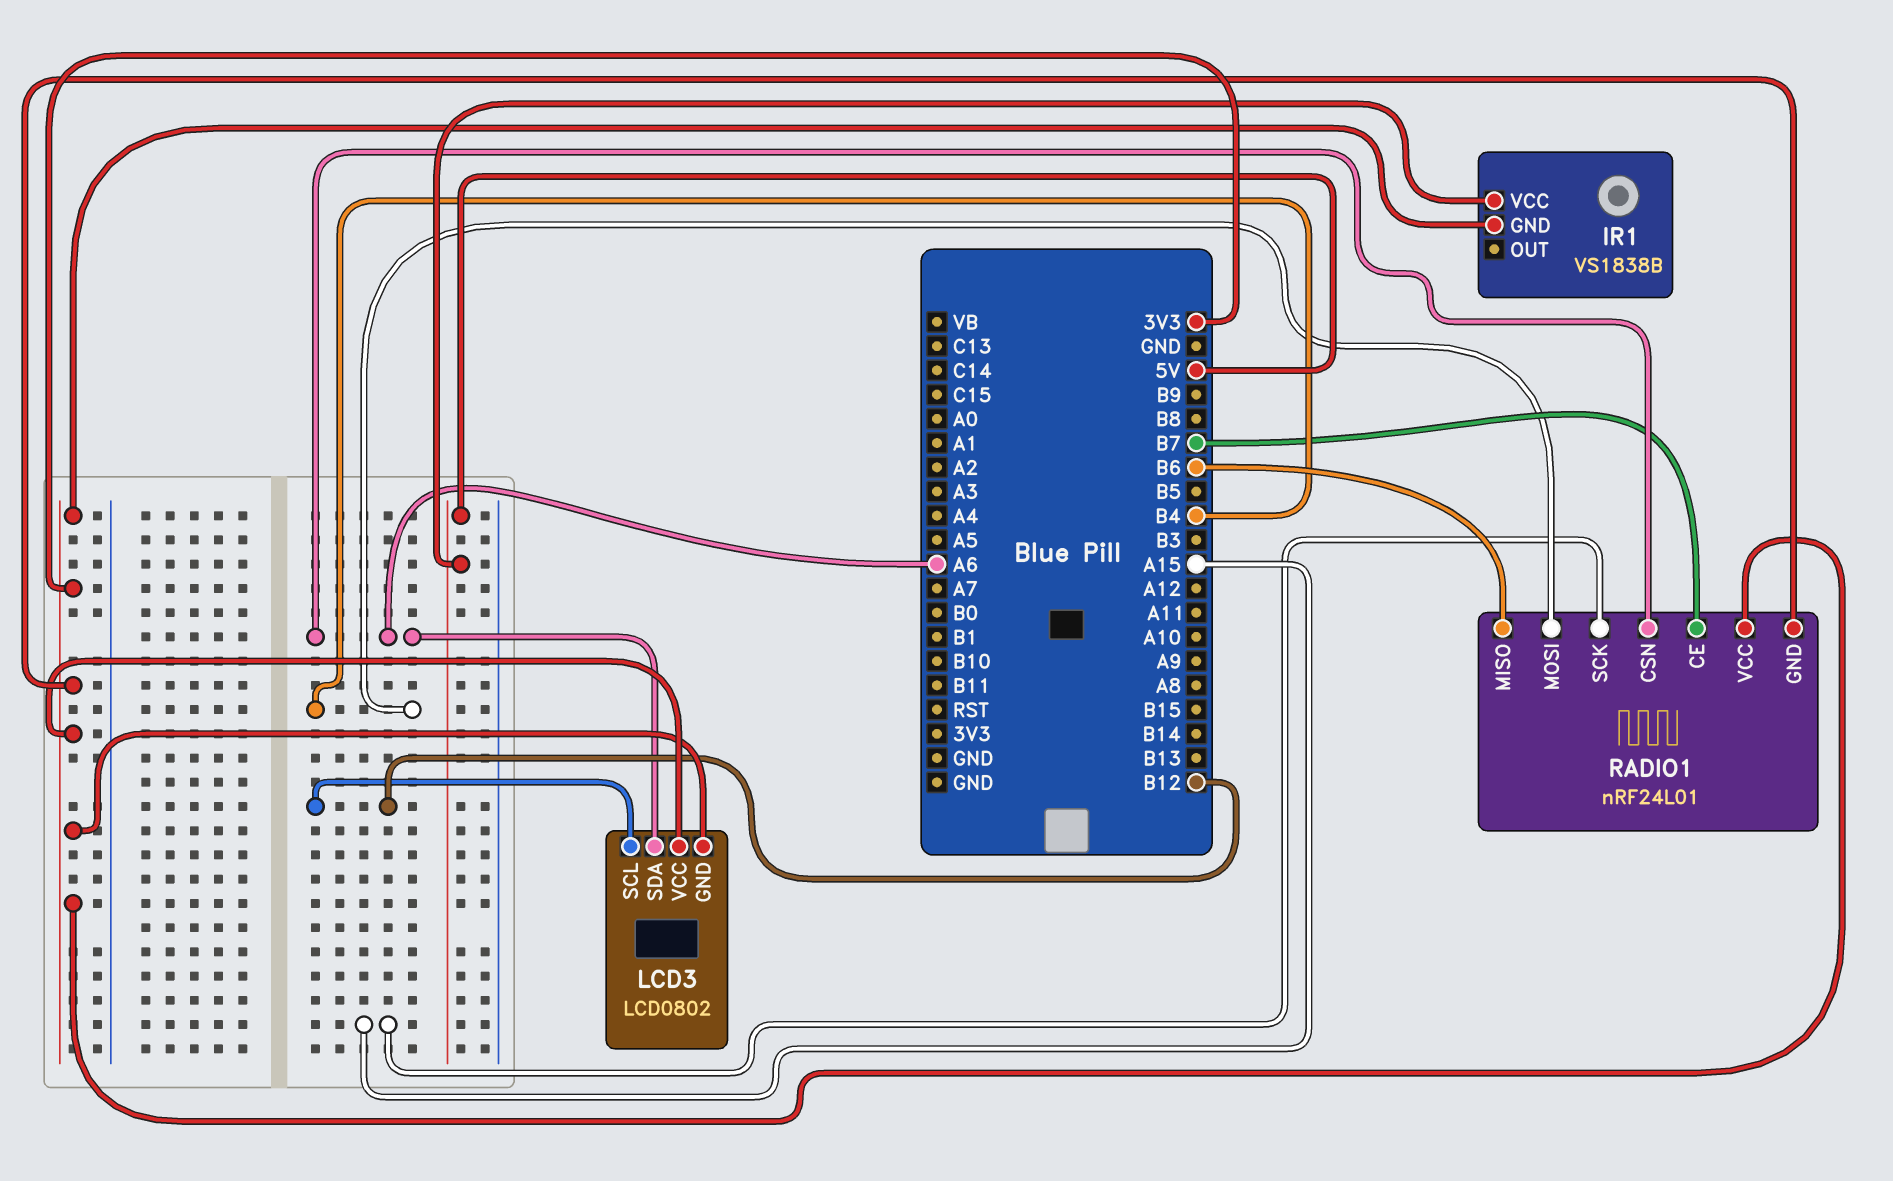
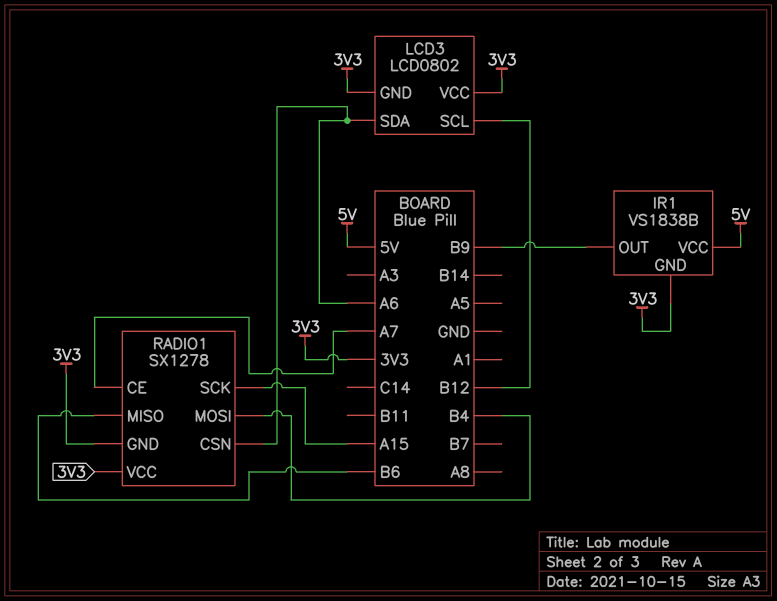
IR1 pin OUT: none -> B9
RADIO1: nRF24L01 -> SX1278
RADIO1 pin CE: B7 -> A7

